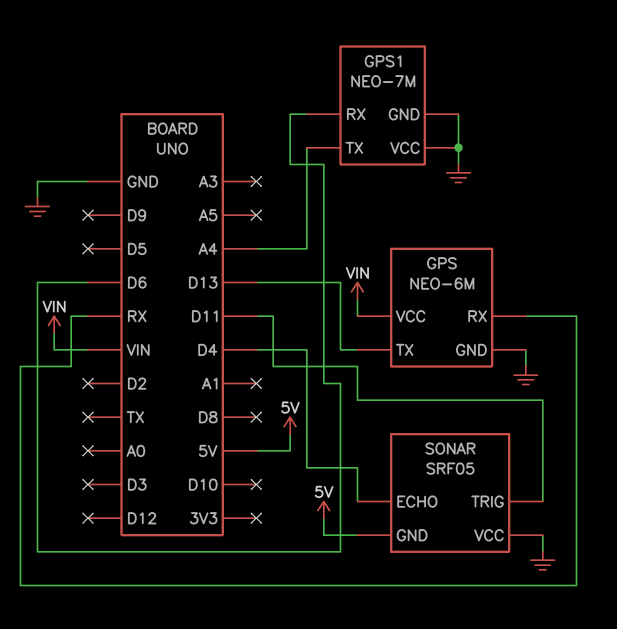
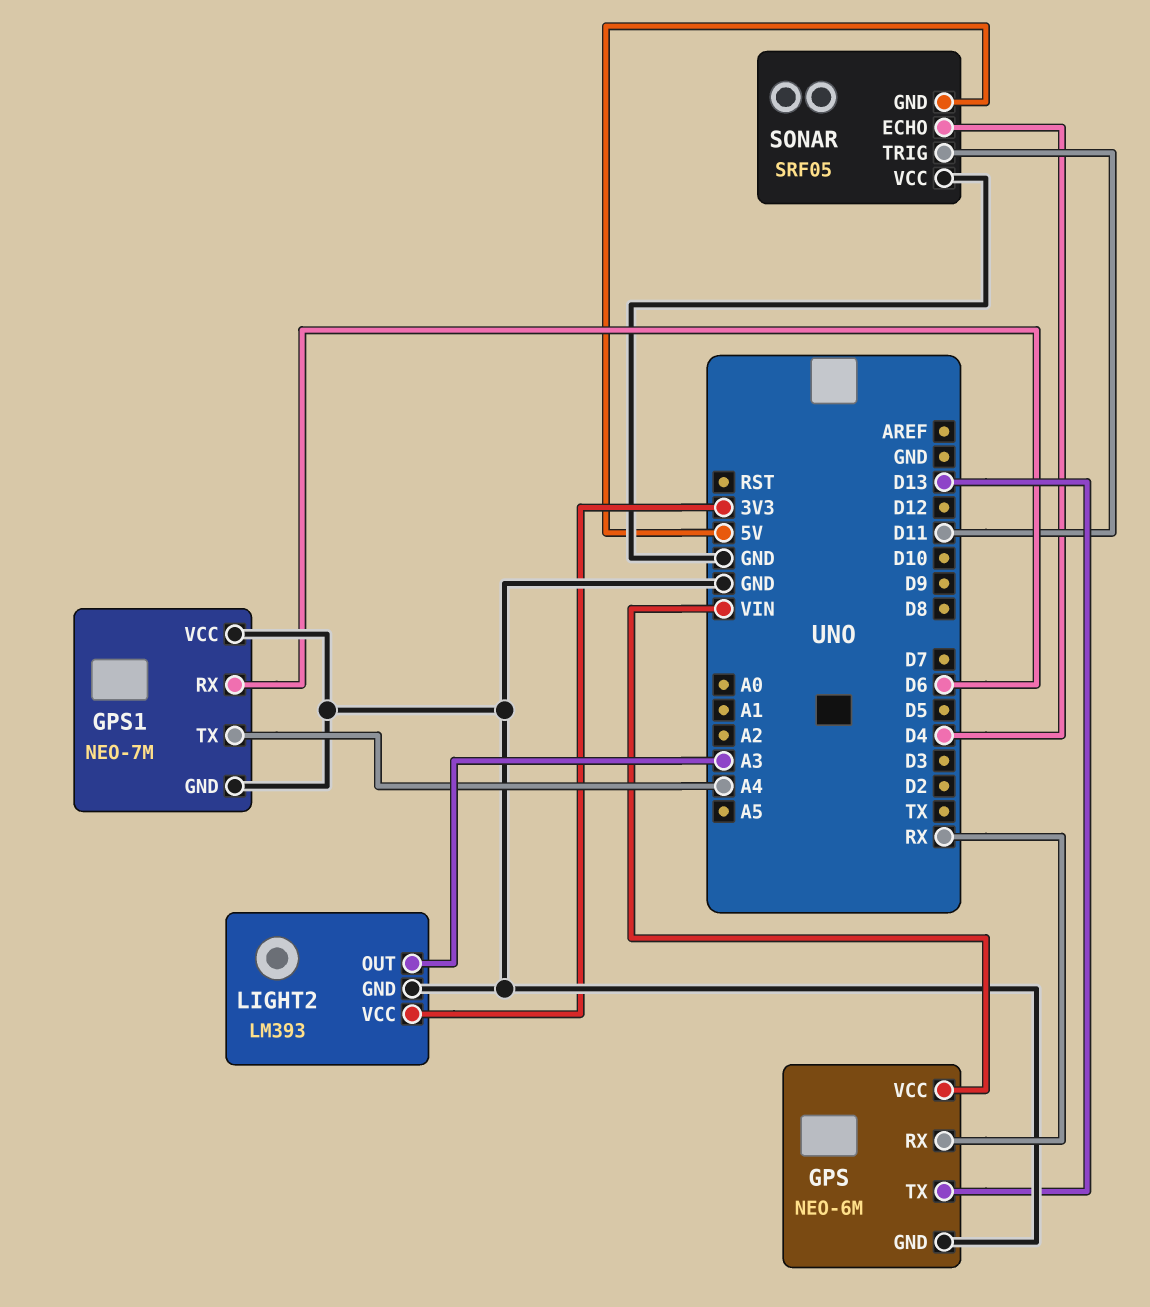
LIGHT2: none -> LM393
LIGHT2 pin GND: none -> GND
LIGHT2 pin OUT: none -> A3
LIGHT2 pin VCC: none -> 3V3

